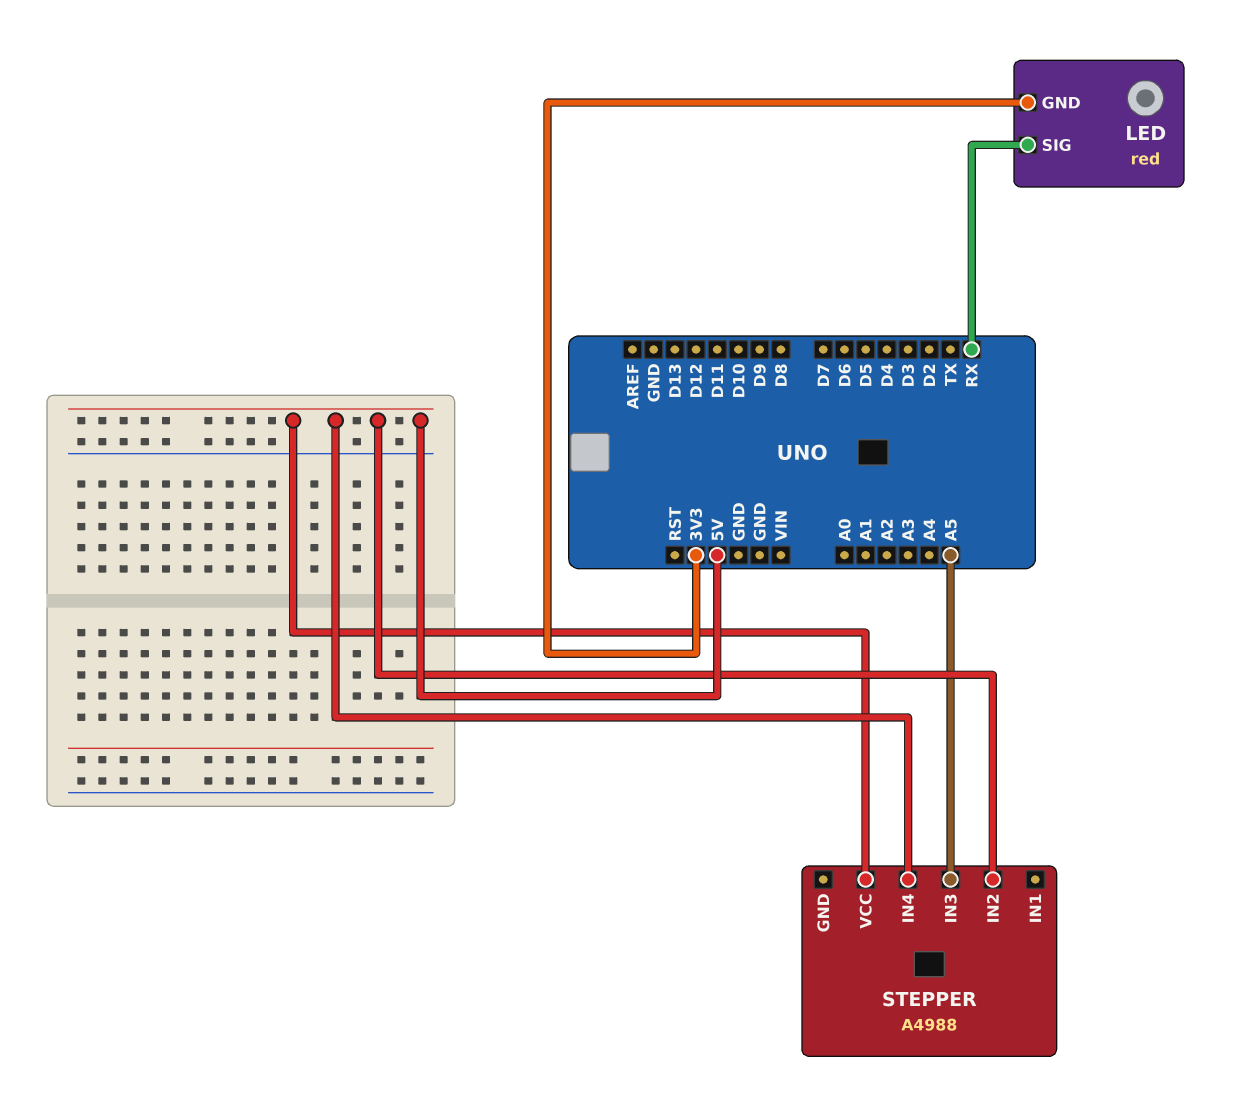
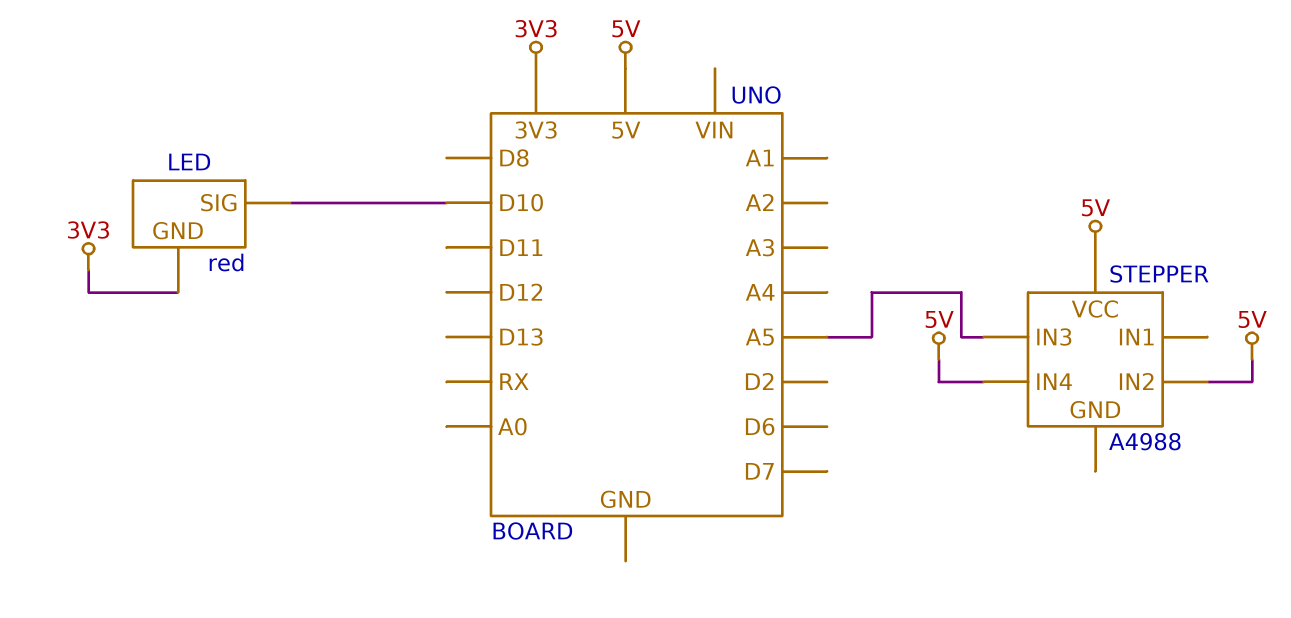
LED pin SIG: RX -> D10

